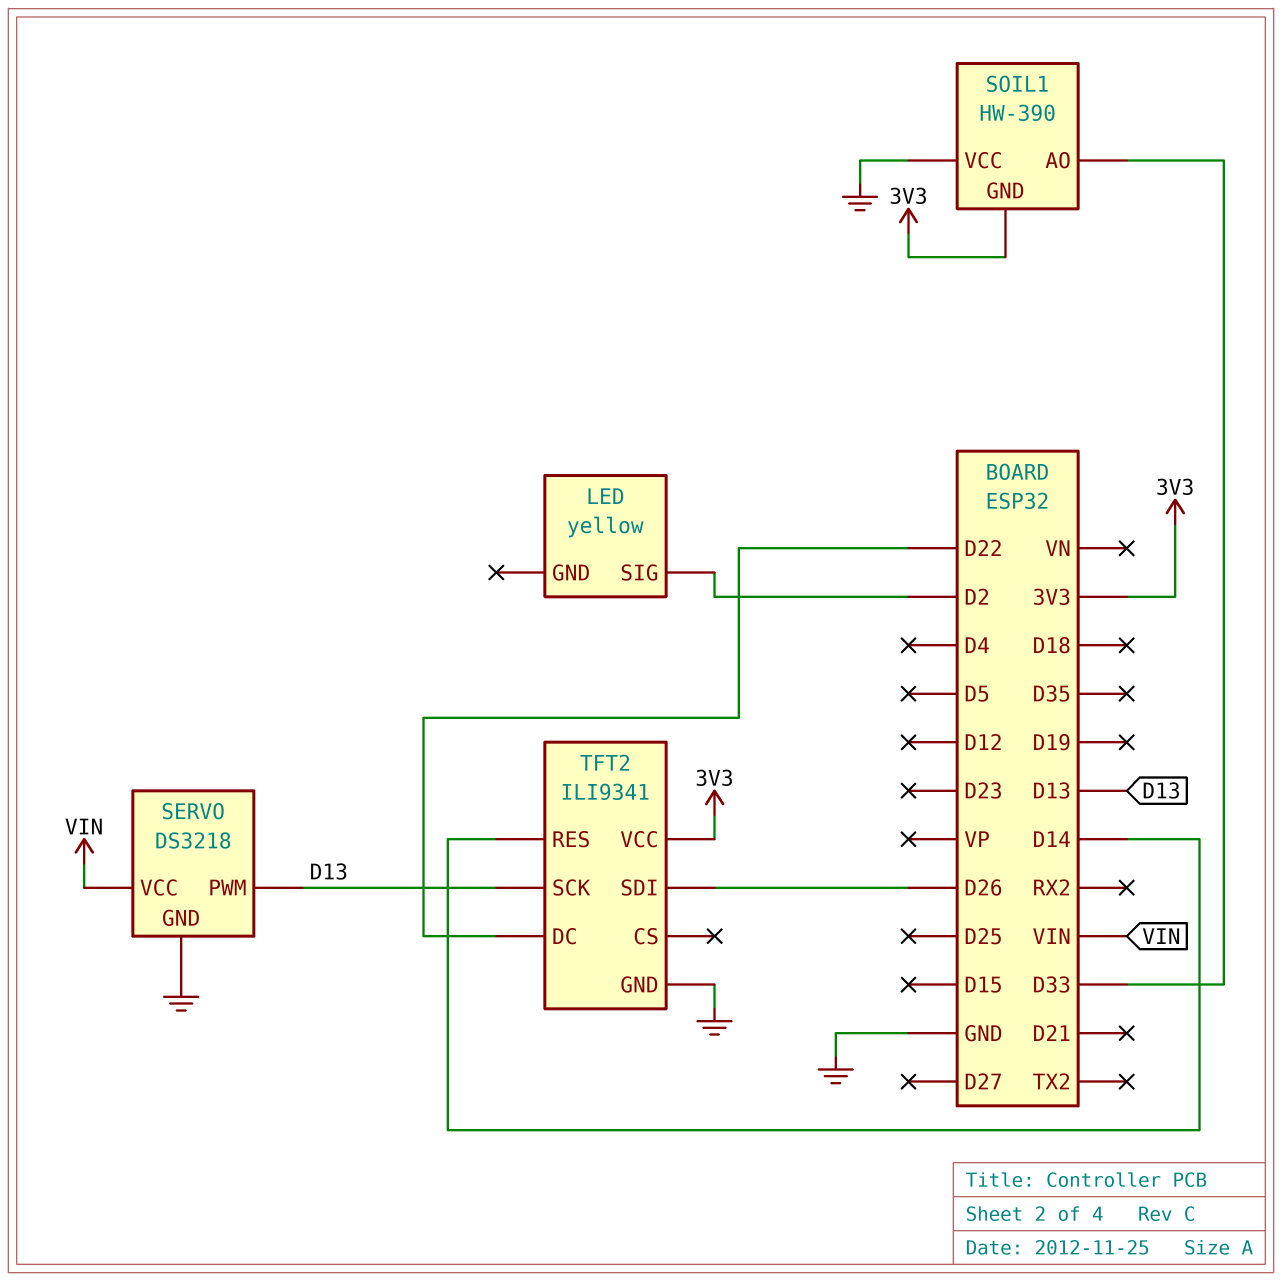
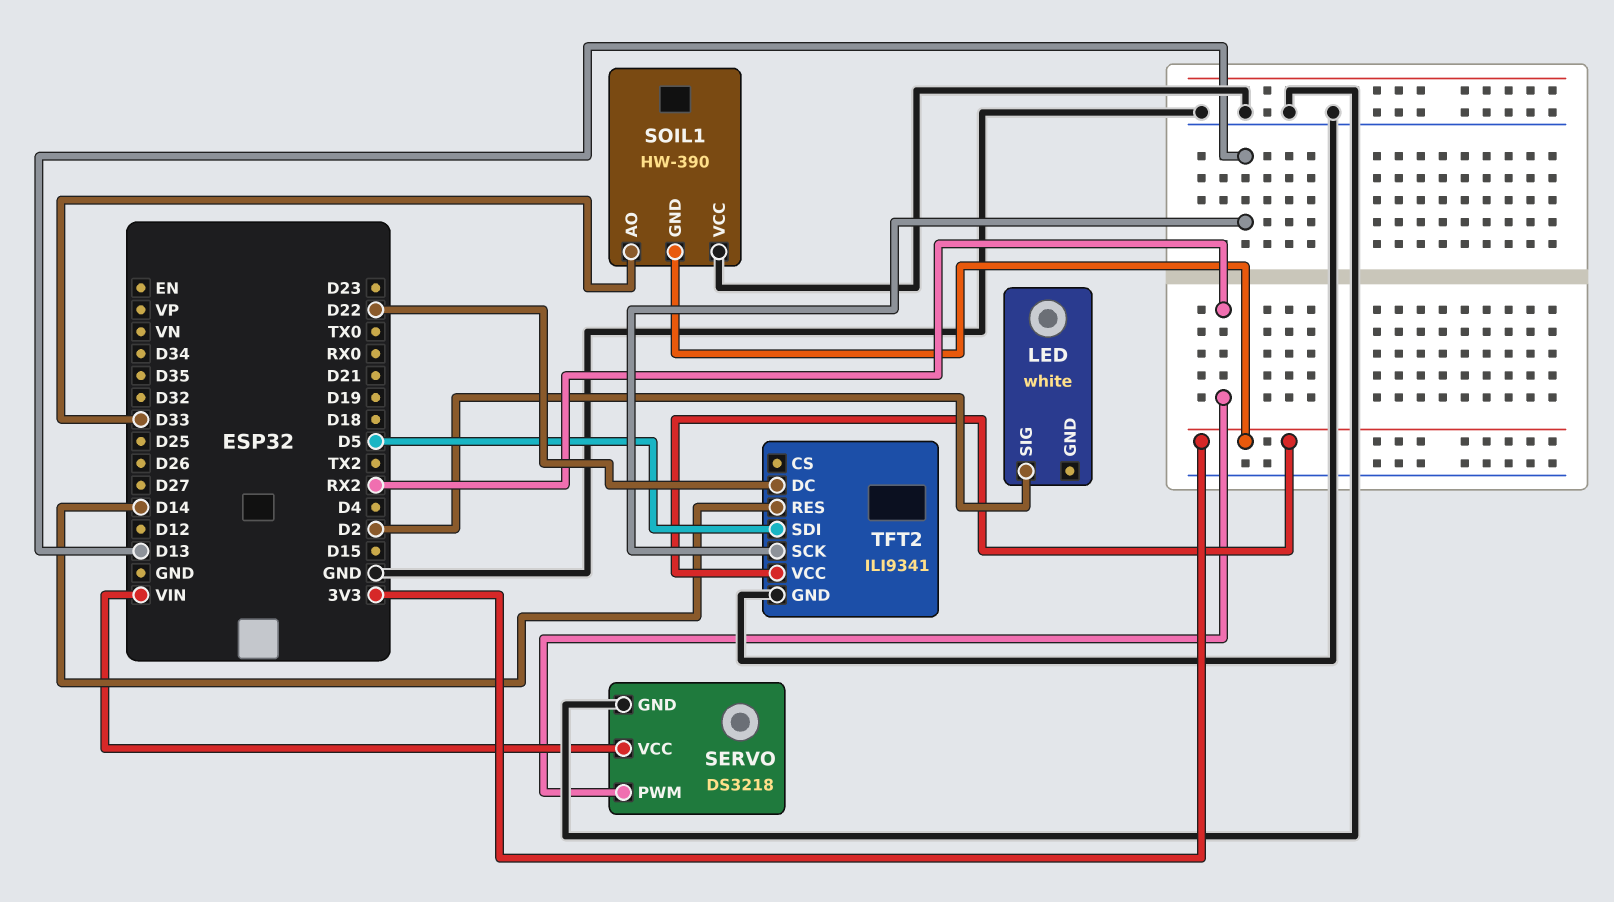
LED: yellow -> white
SERVO pin PWM: D13 -> RX2
TFT2 pin SDI: D26 -> D5

